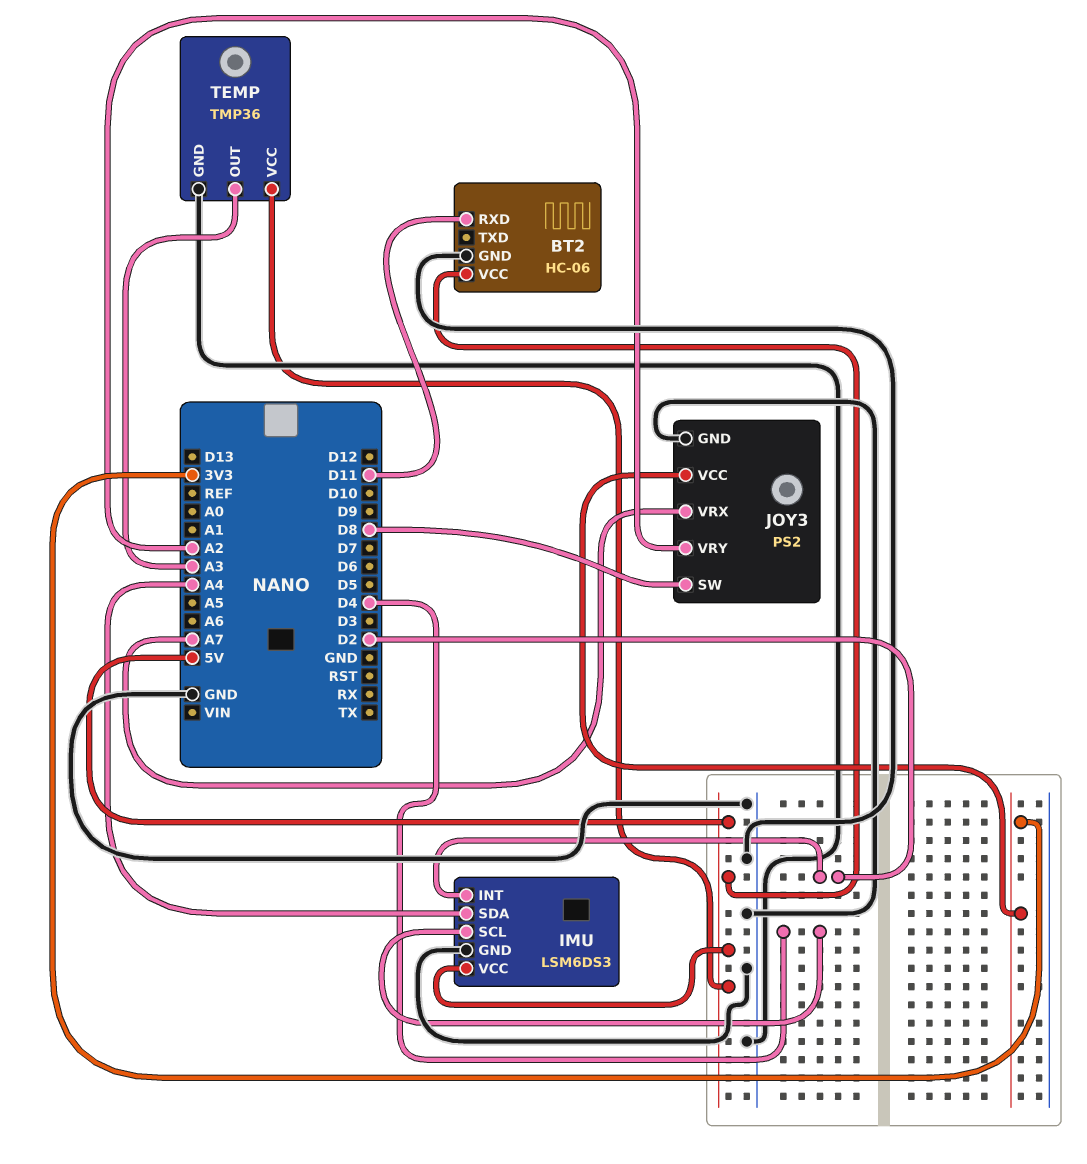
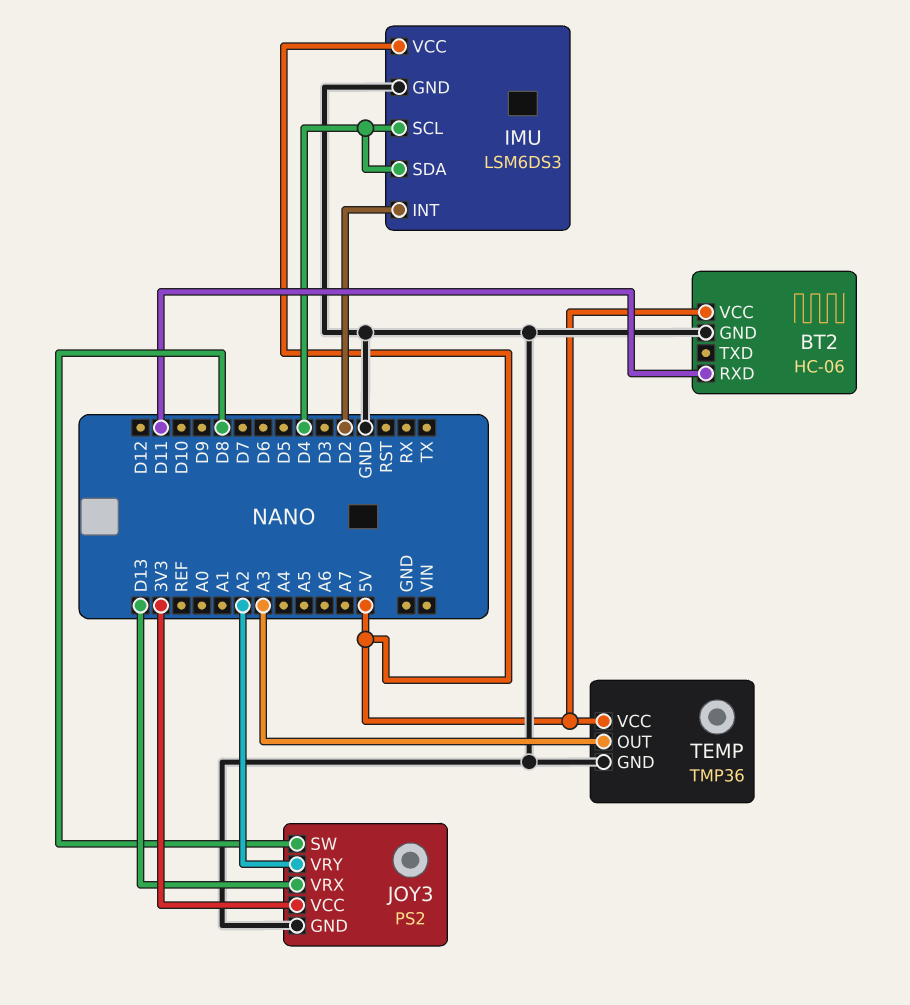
IMU pin SDA: A4 -> D4
JOY3 pin VRX: A7 -> D13

